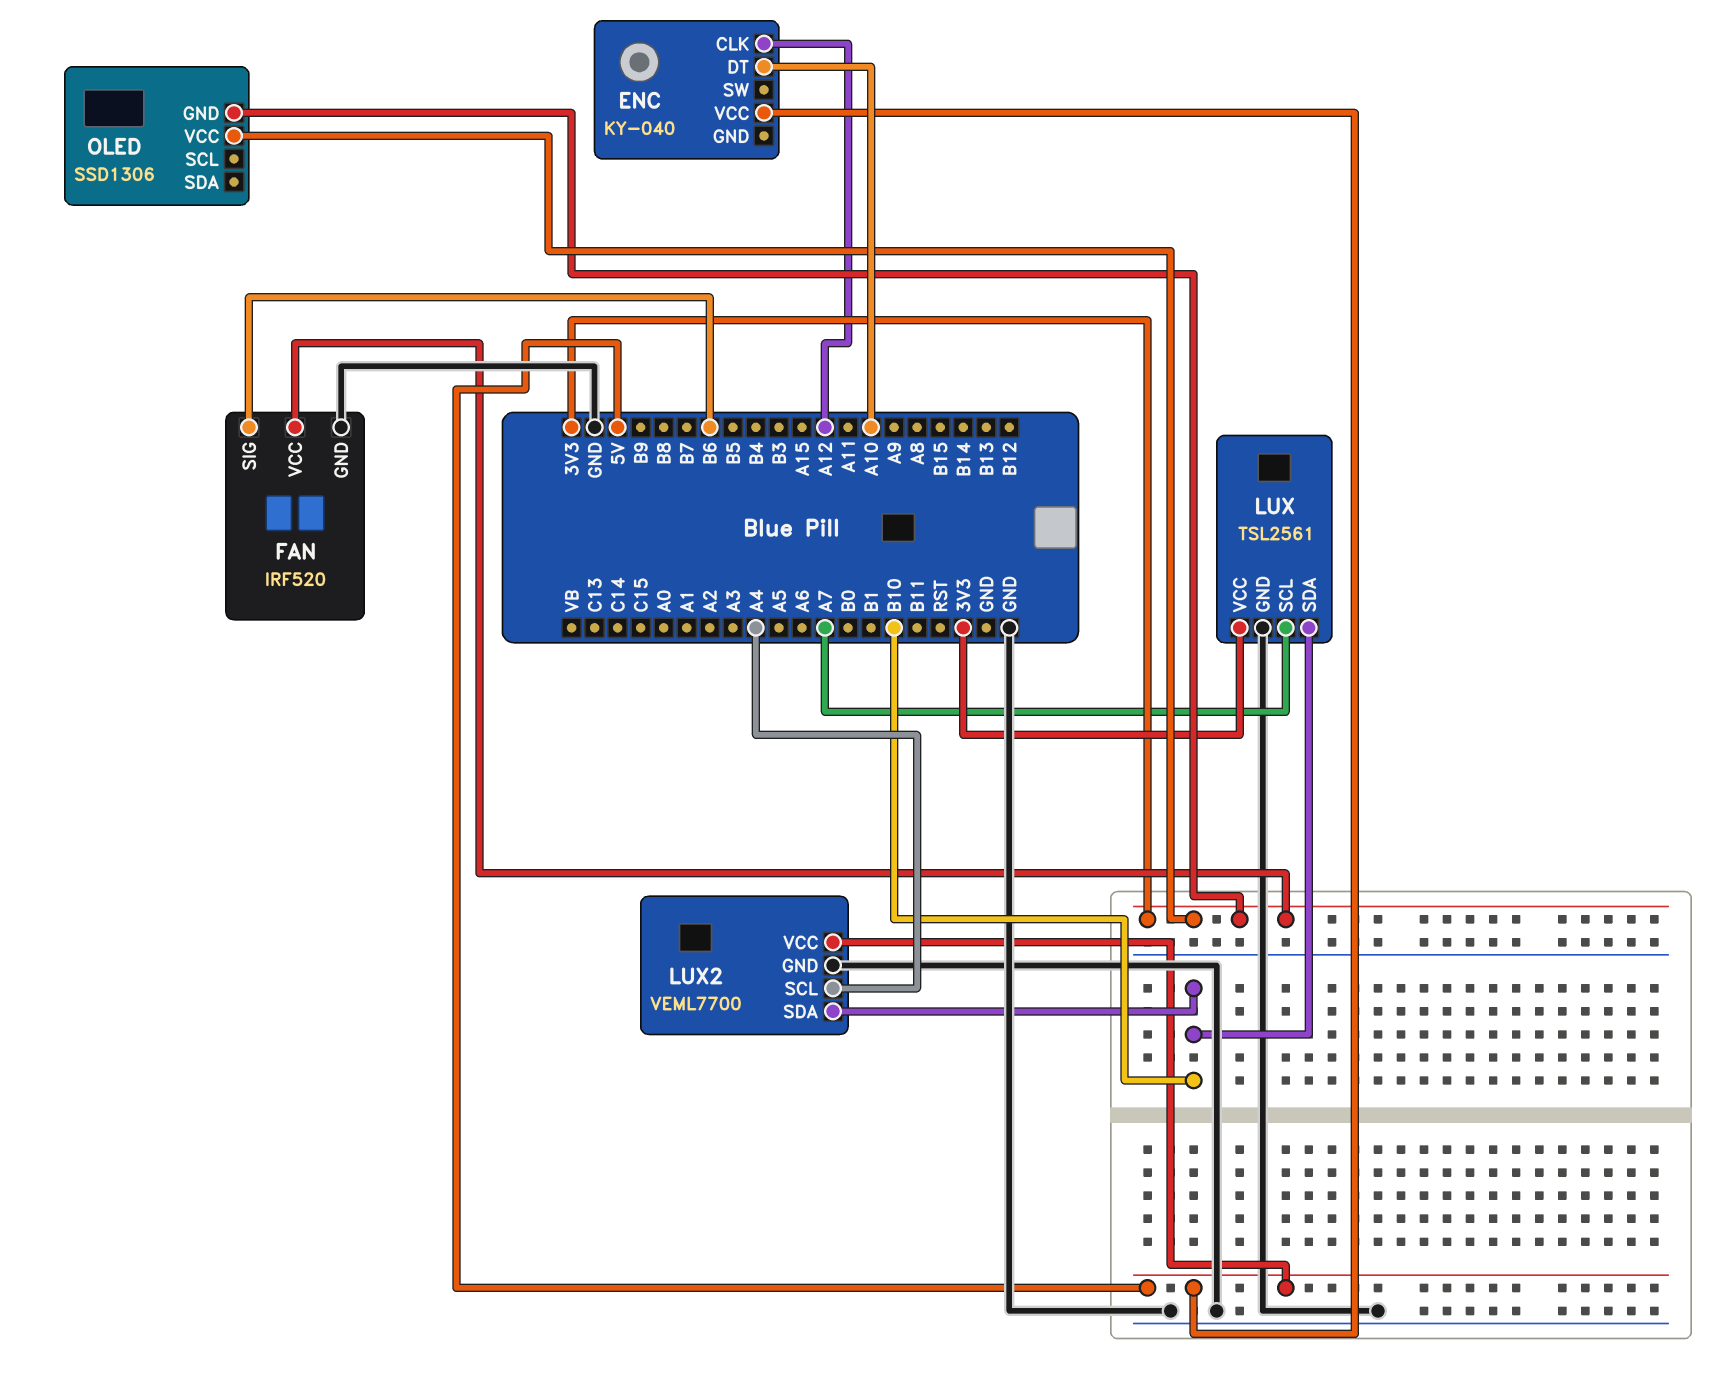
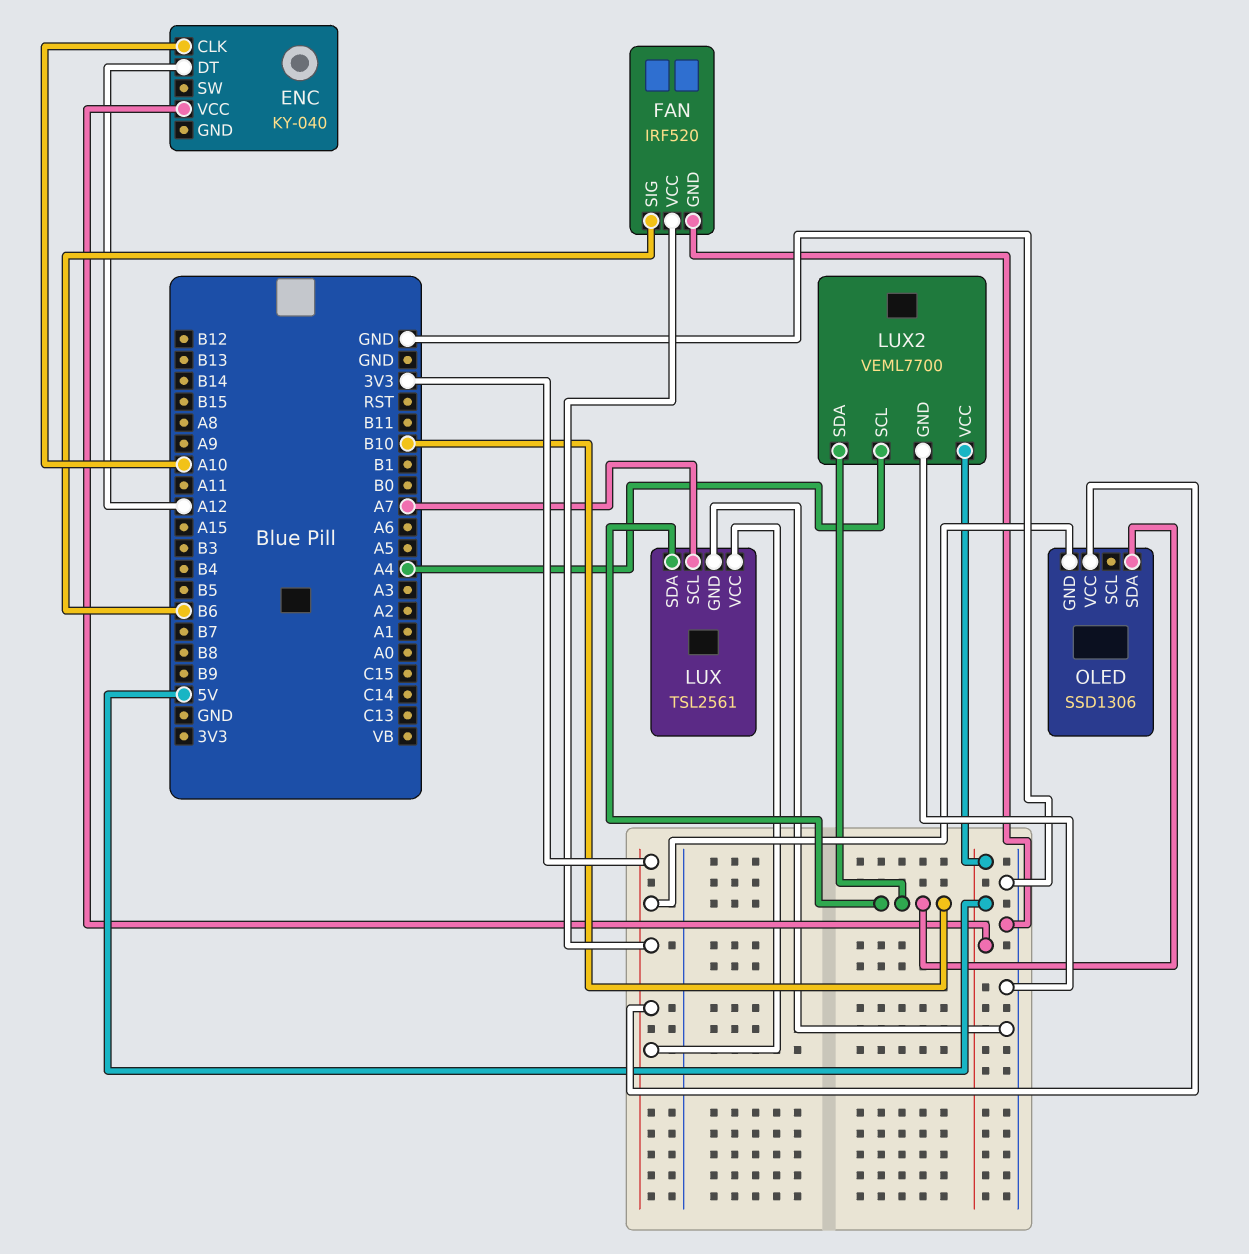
ENC pin CLK: A12 -> A10
ENC pin DT: A10 -> A12
OLED pin SDA: none -> B10

